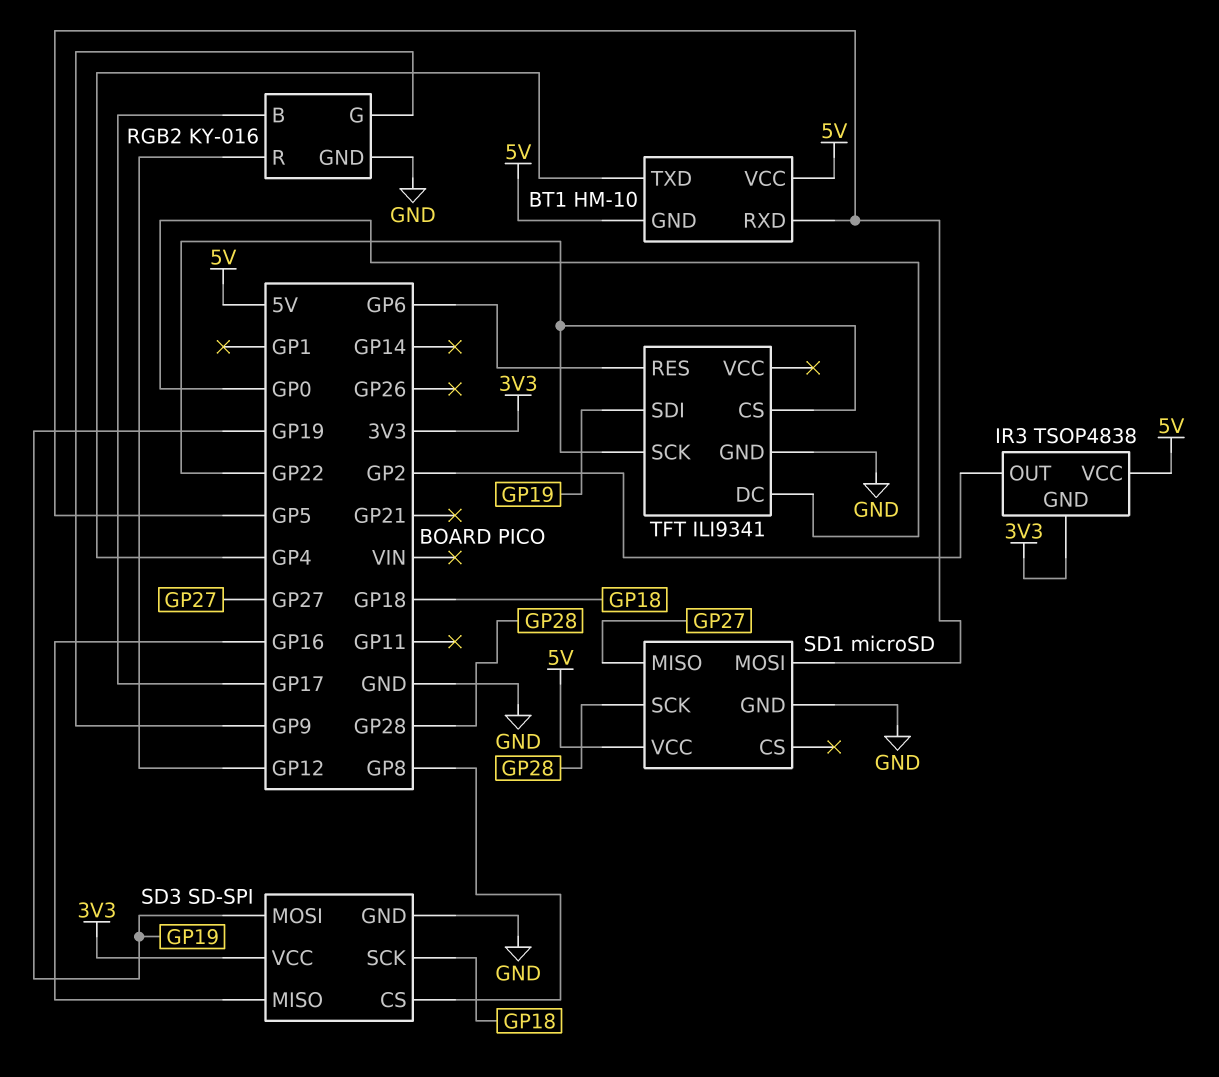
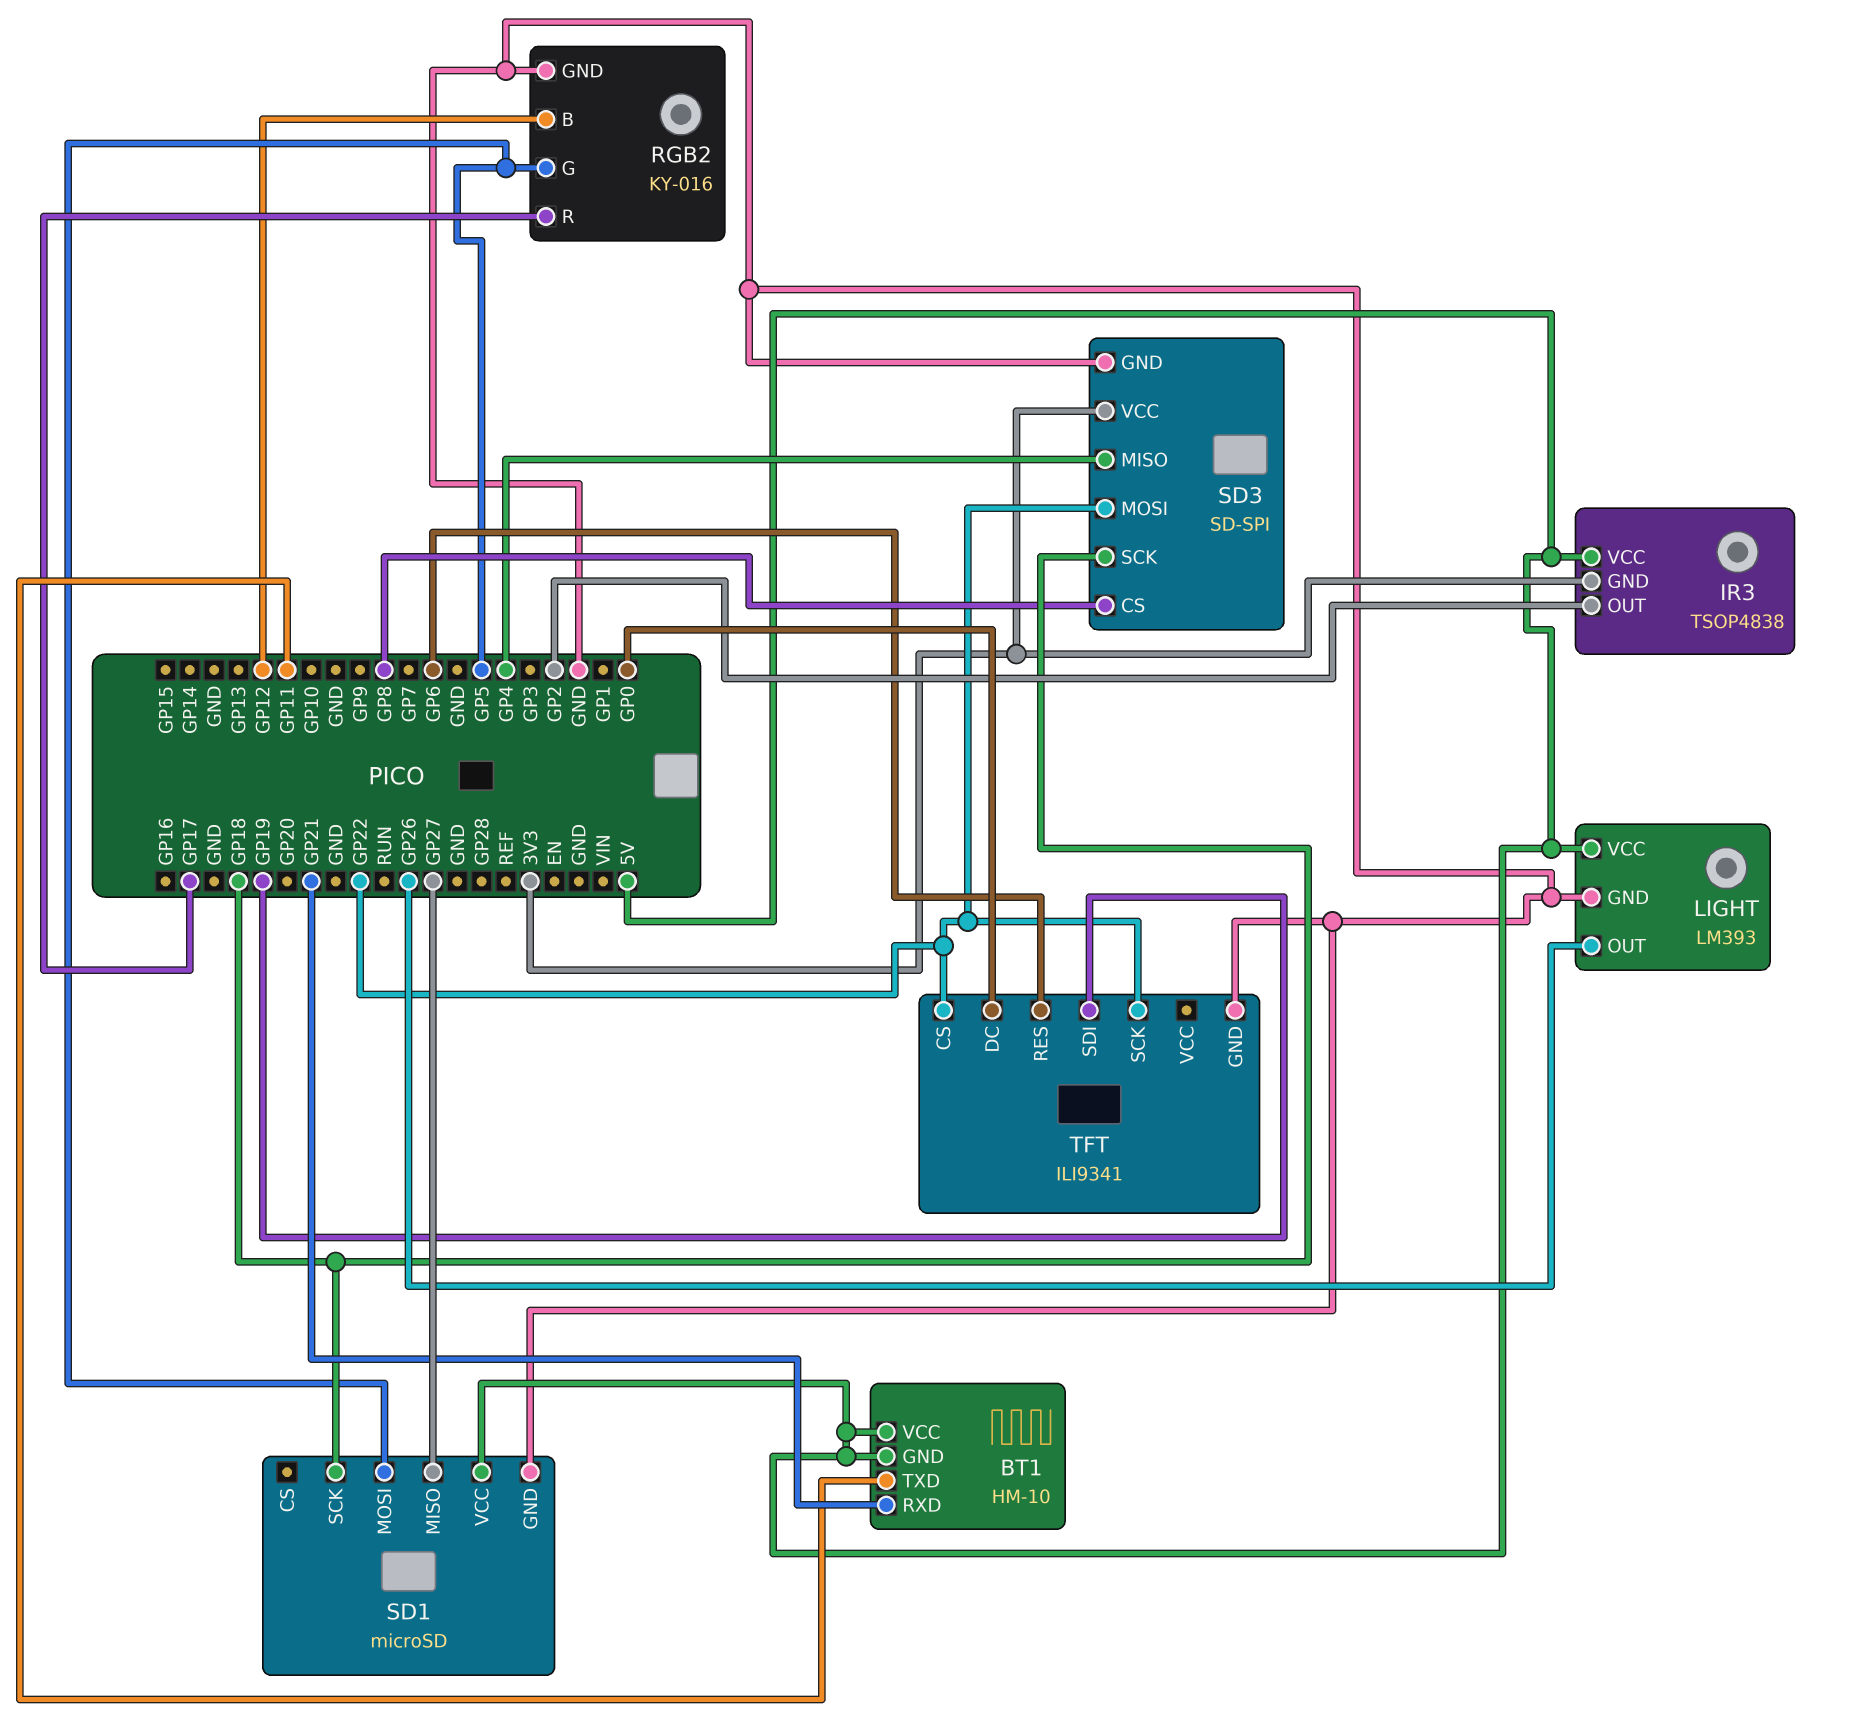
BT1 pin RXD: GP5 -> GP21
BT1 pin TXD: GP4 -> GP11
LIGHT: none -> LM393
LIGHT pin GND: none -> GND
LIGHT pin OUT: none -> GP26
LIGHT pin VCC: none -> 5V
RGB2 pin B: GP17 -> GP12
RGB2 pin G: GP9 -> GP5
RGB2 pin R: GP12 -> GP17
SD1 pin SCK: GP28 -> GP18
SD3 pin MISO: GP16 -> GP4
SD3 pin MOSI: GP19 -> GP22

